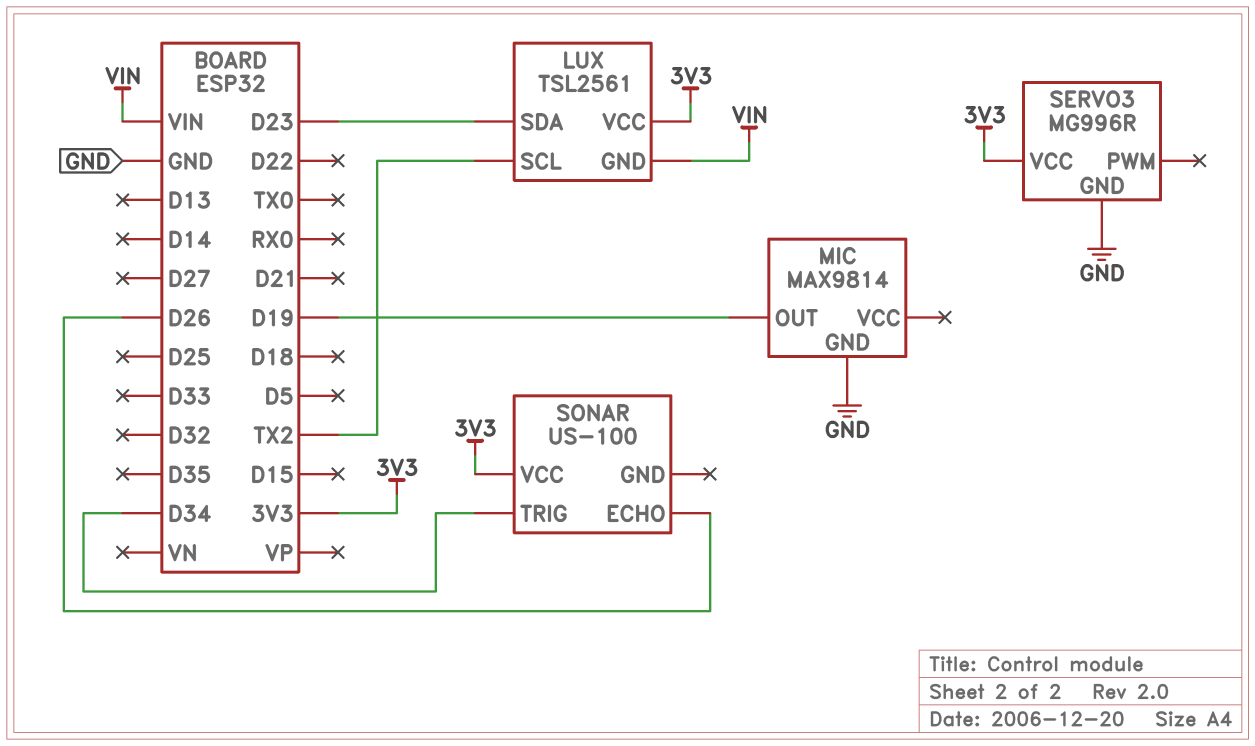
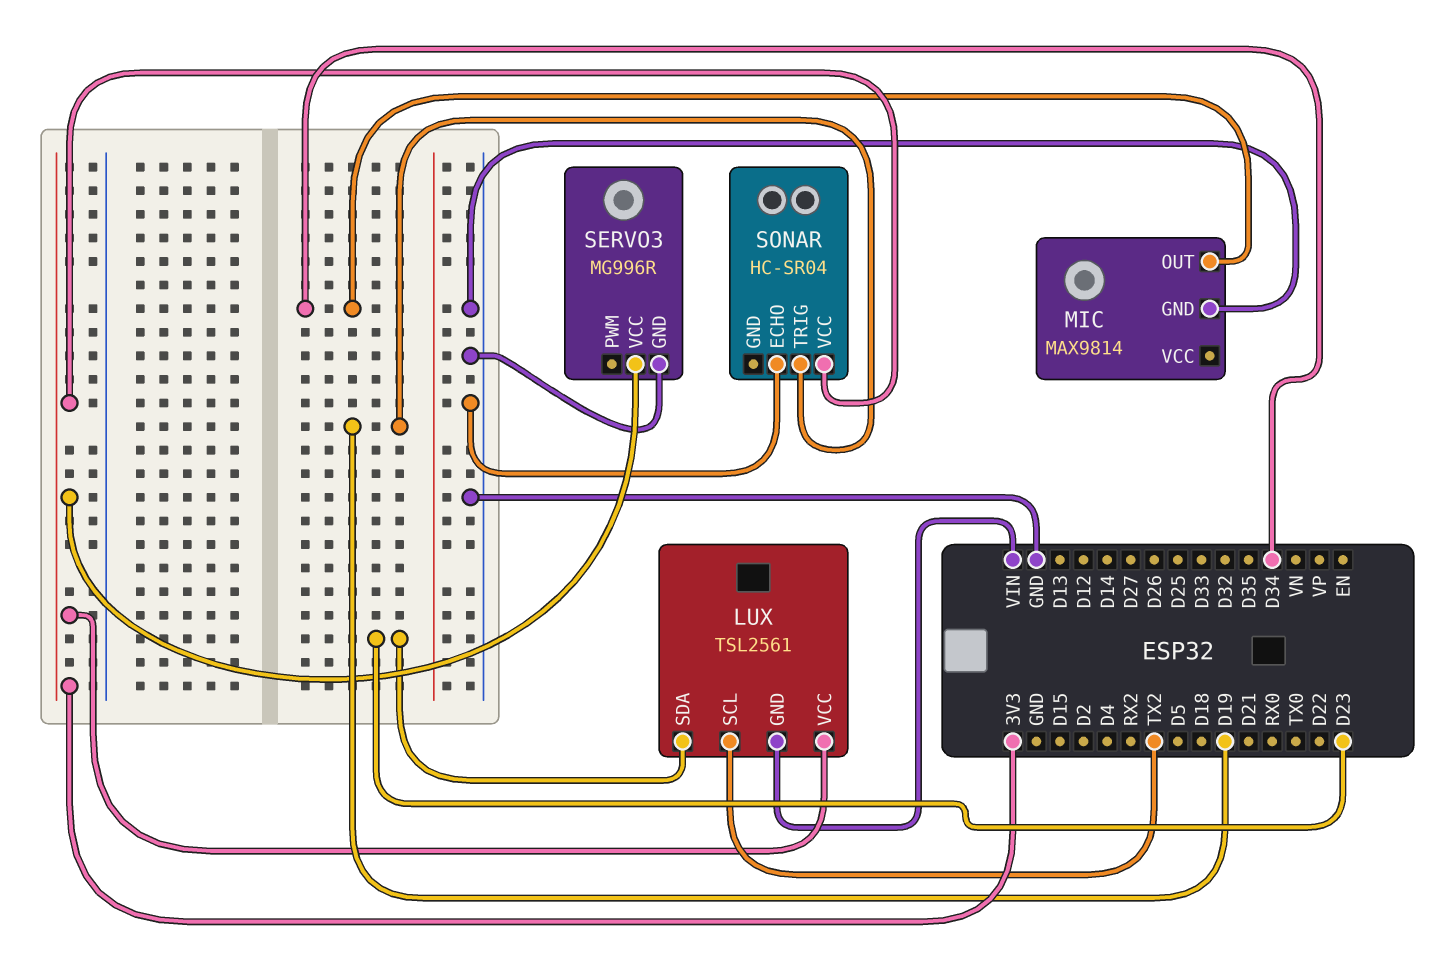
MIC pin OUT: D19 -> D34
SONAR: US-100 -> HC-SR04
SONAR pin ECHO: D26 -> GND
SONAR pin TRIG: D34 -> D19

